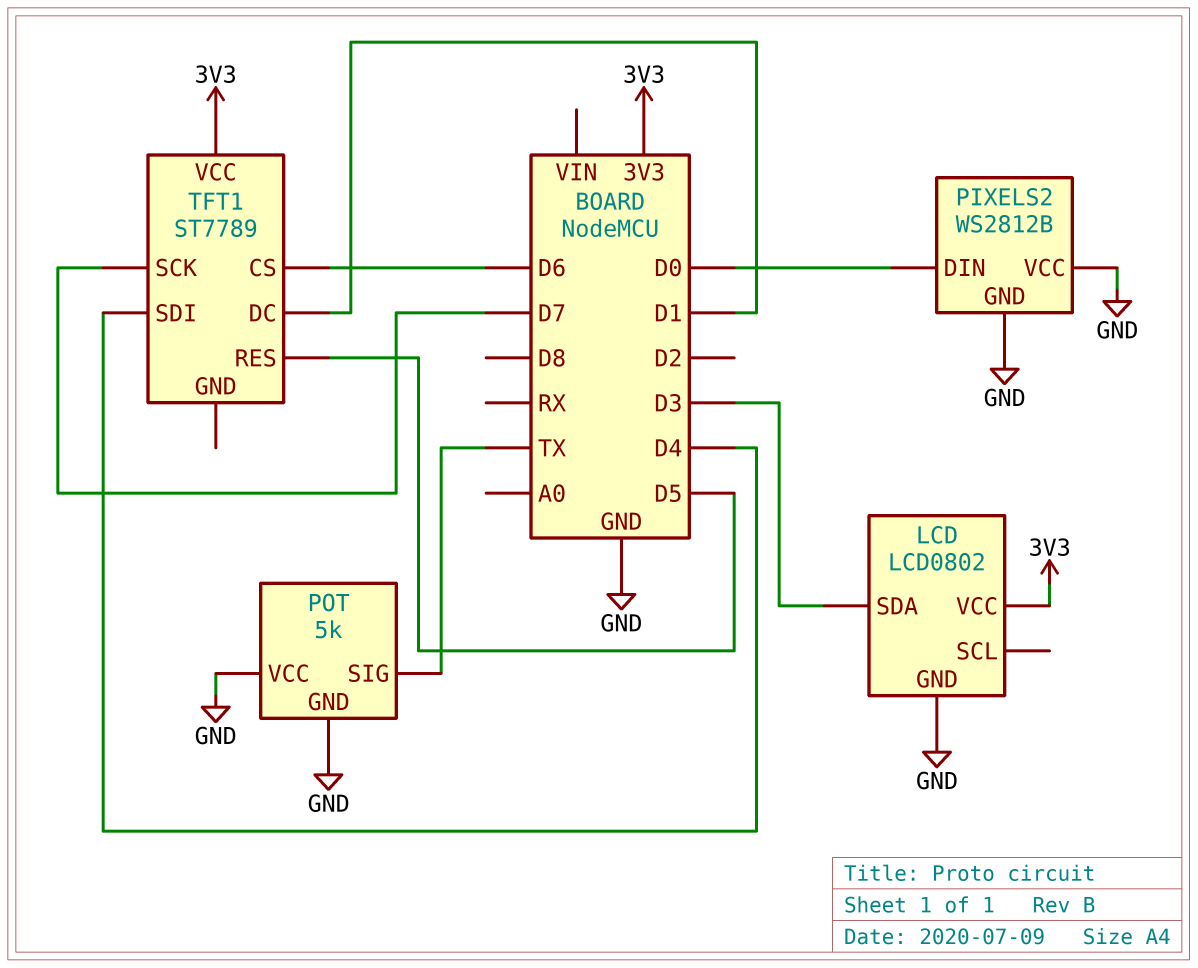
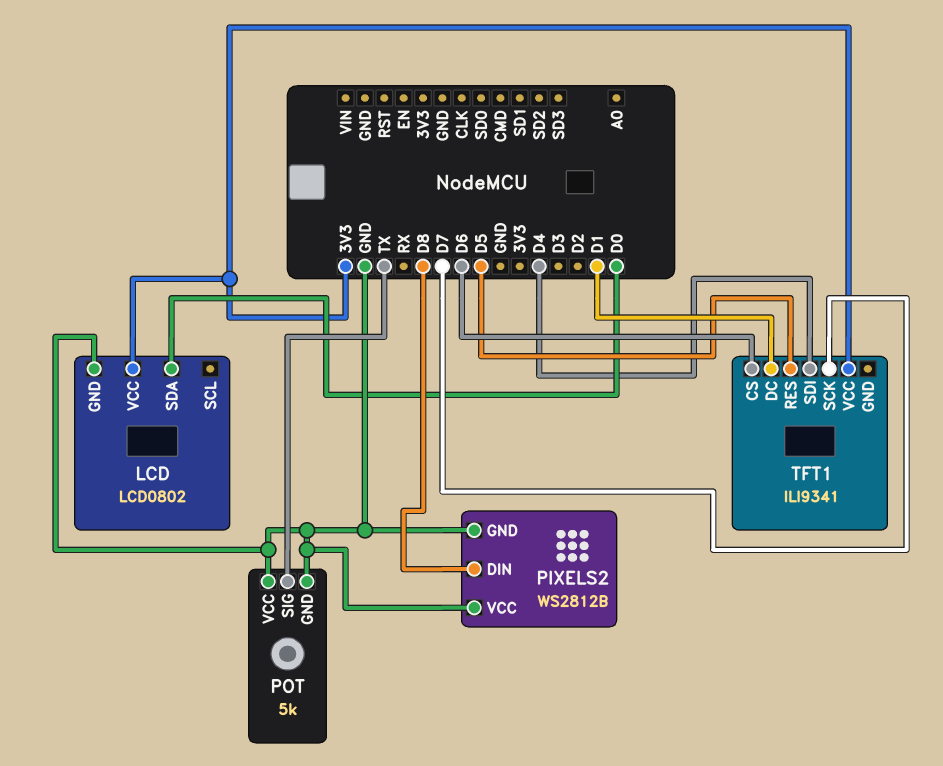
LCD pin SDA: D3 -> D0
PIXELS2 pin DIN: D0 -> D8
TFT1: ST7789 -> ILI9341

